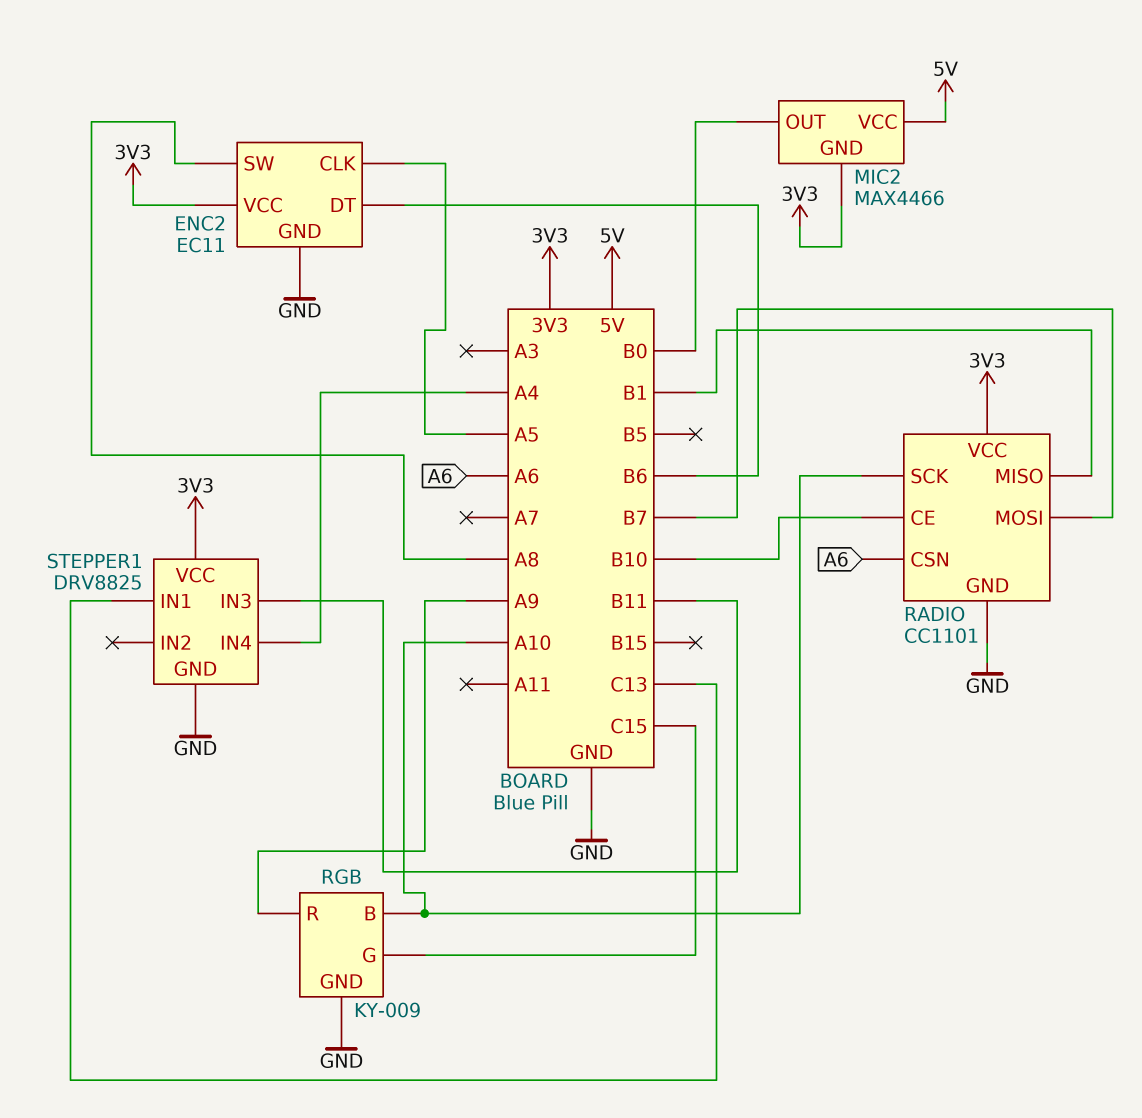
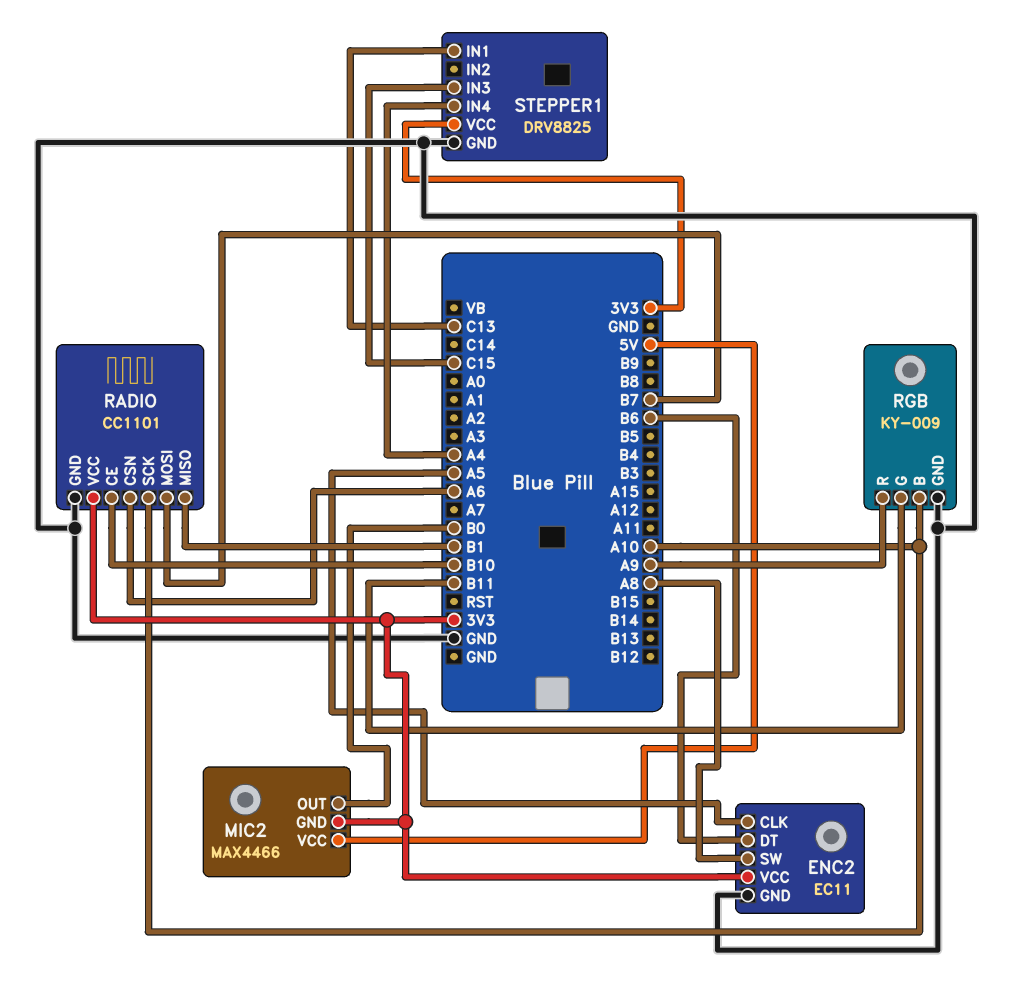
RGB pin G: C15 -> B11
STEPPER1 pin IN3: B11 -> C15

